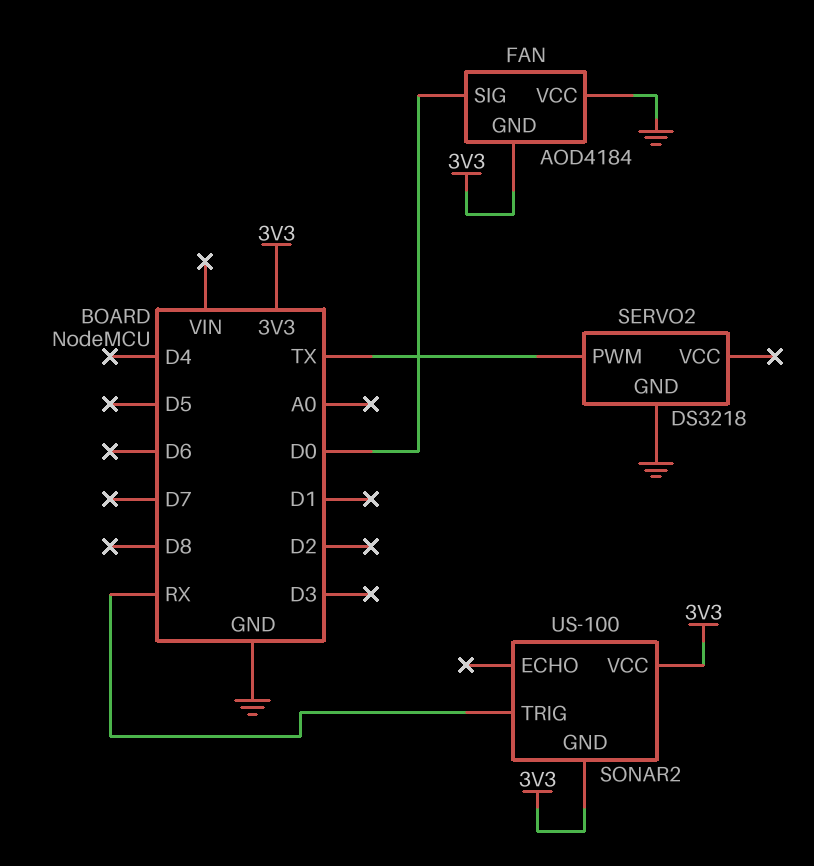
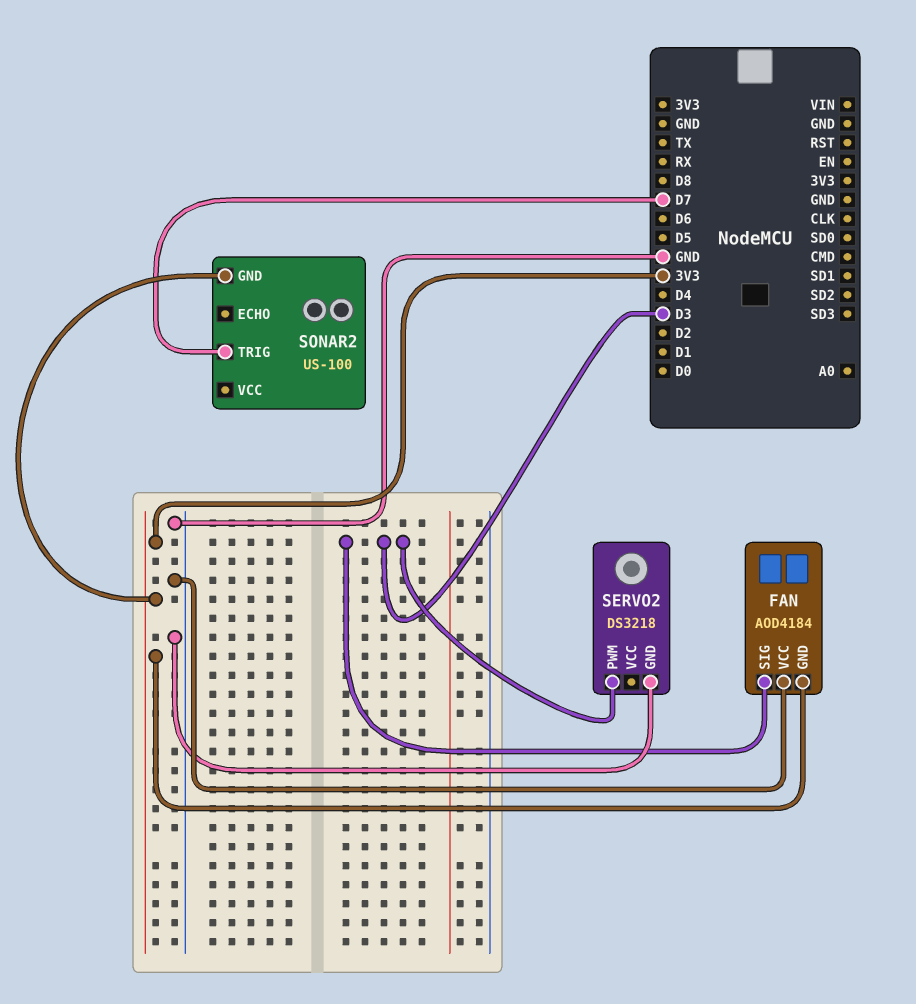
FAN pin SIG: D0 -> D3
SERVO2 pin PWM: TX -> D3
SONAR2 pin TRIG: RX -> D7
SONAR2 pin VCC: 3V3 -> none

